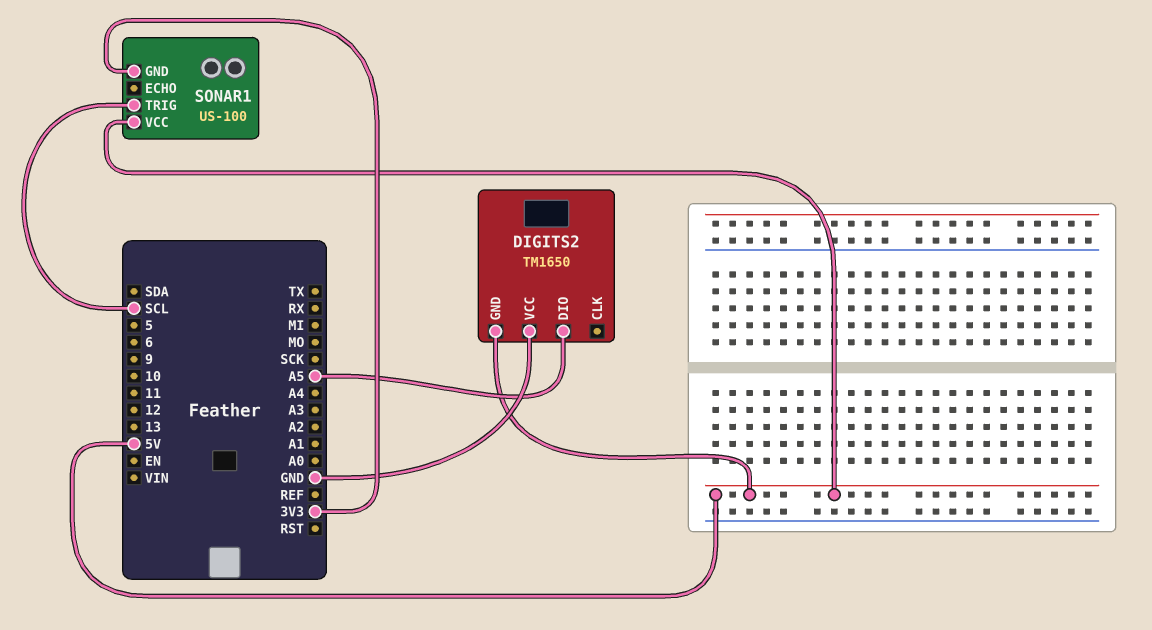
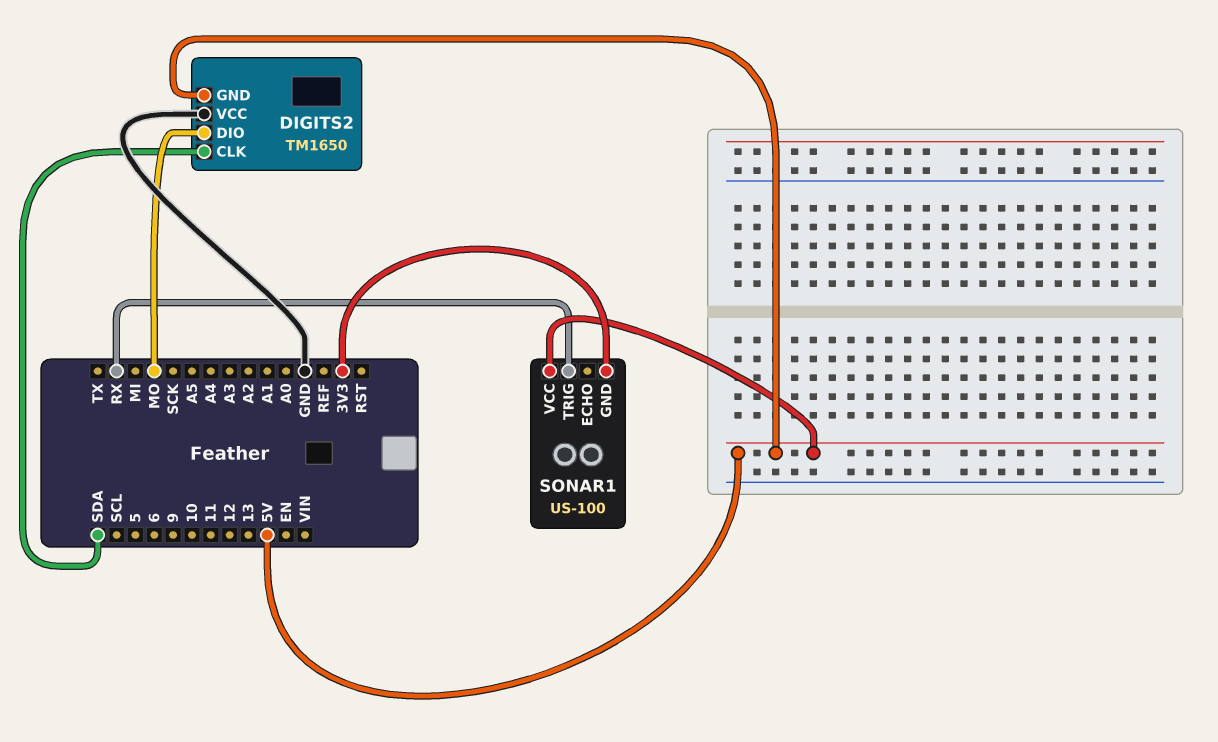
DIGITS2 pin CLK: none -> SDA
DIGITS2 pin DIO: A5 -> MO
SONAR1 pin TRIG: SCL -> RX

